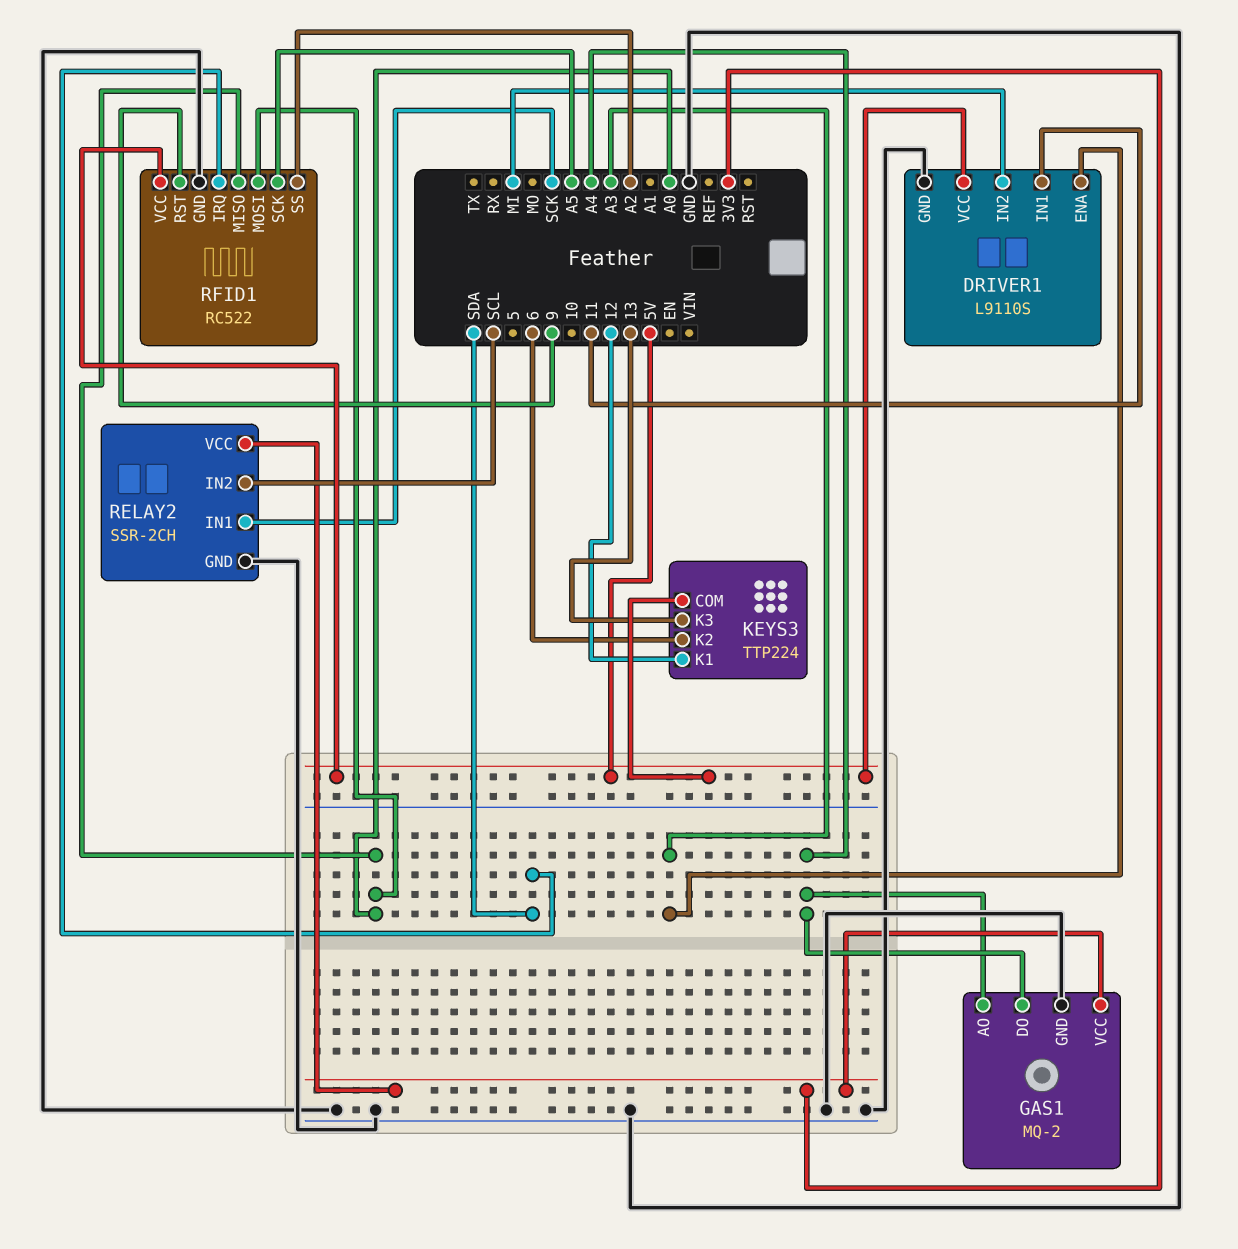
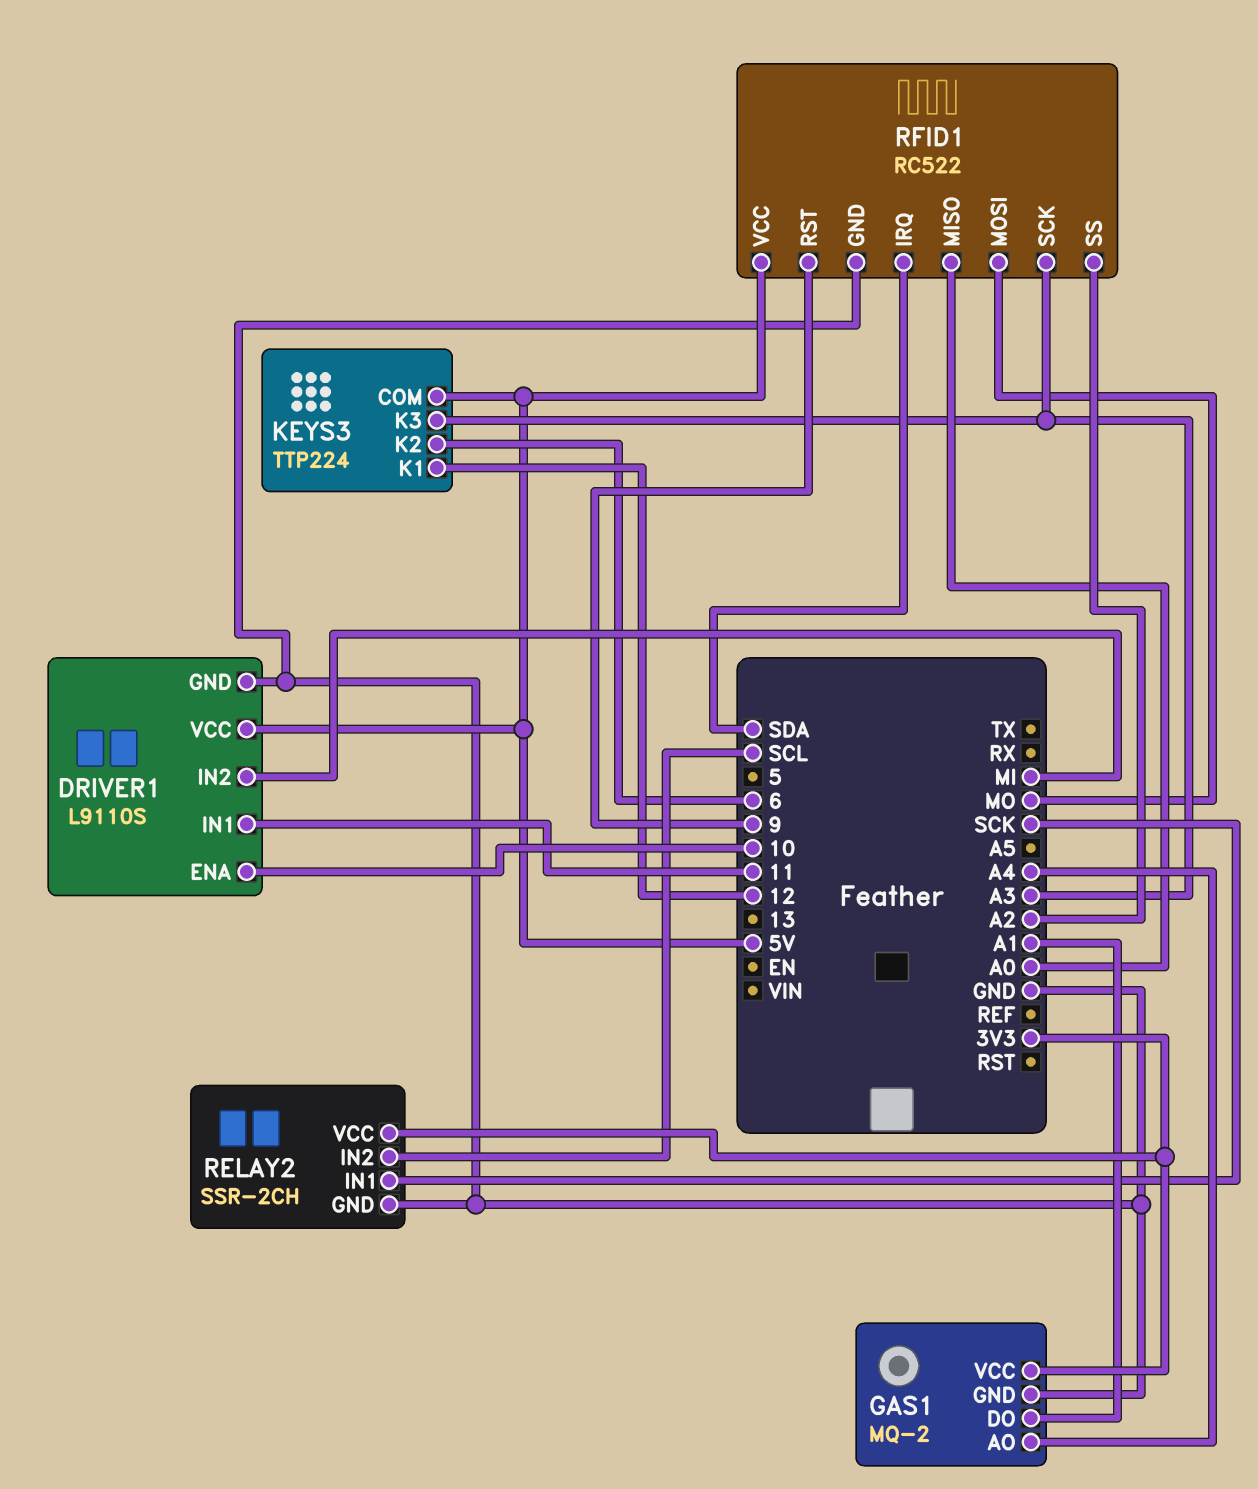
DRIVER1 pin ENA: A3 -> 10
GAS1 pin DO: A4 -> A1
KEYS3 pin K3: 13 -> A3
RFID1 pin MOSI: A0 -> MO
RFID1 pin SCK: A5 -> A3

